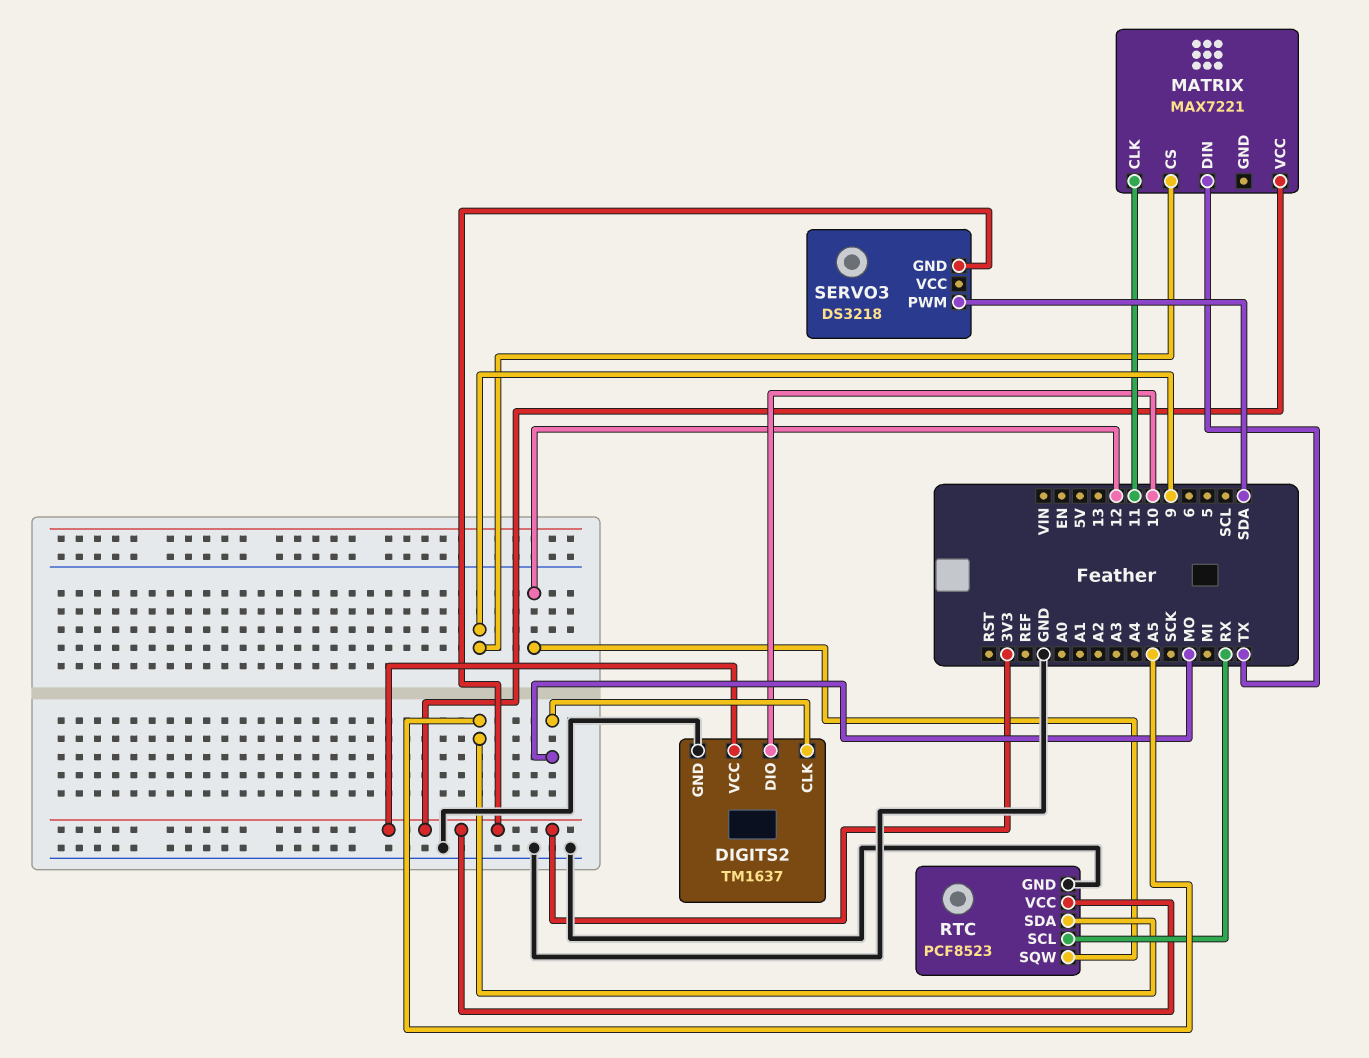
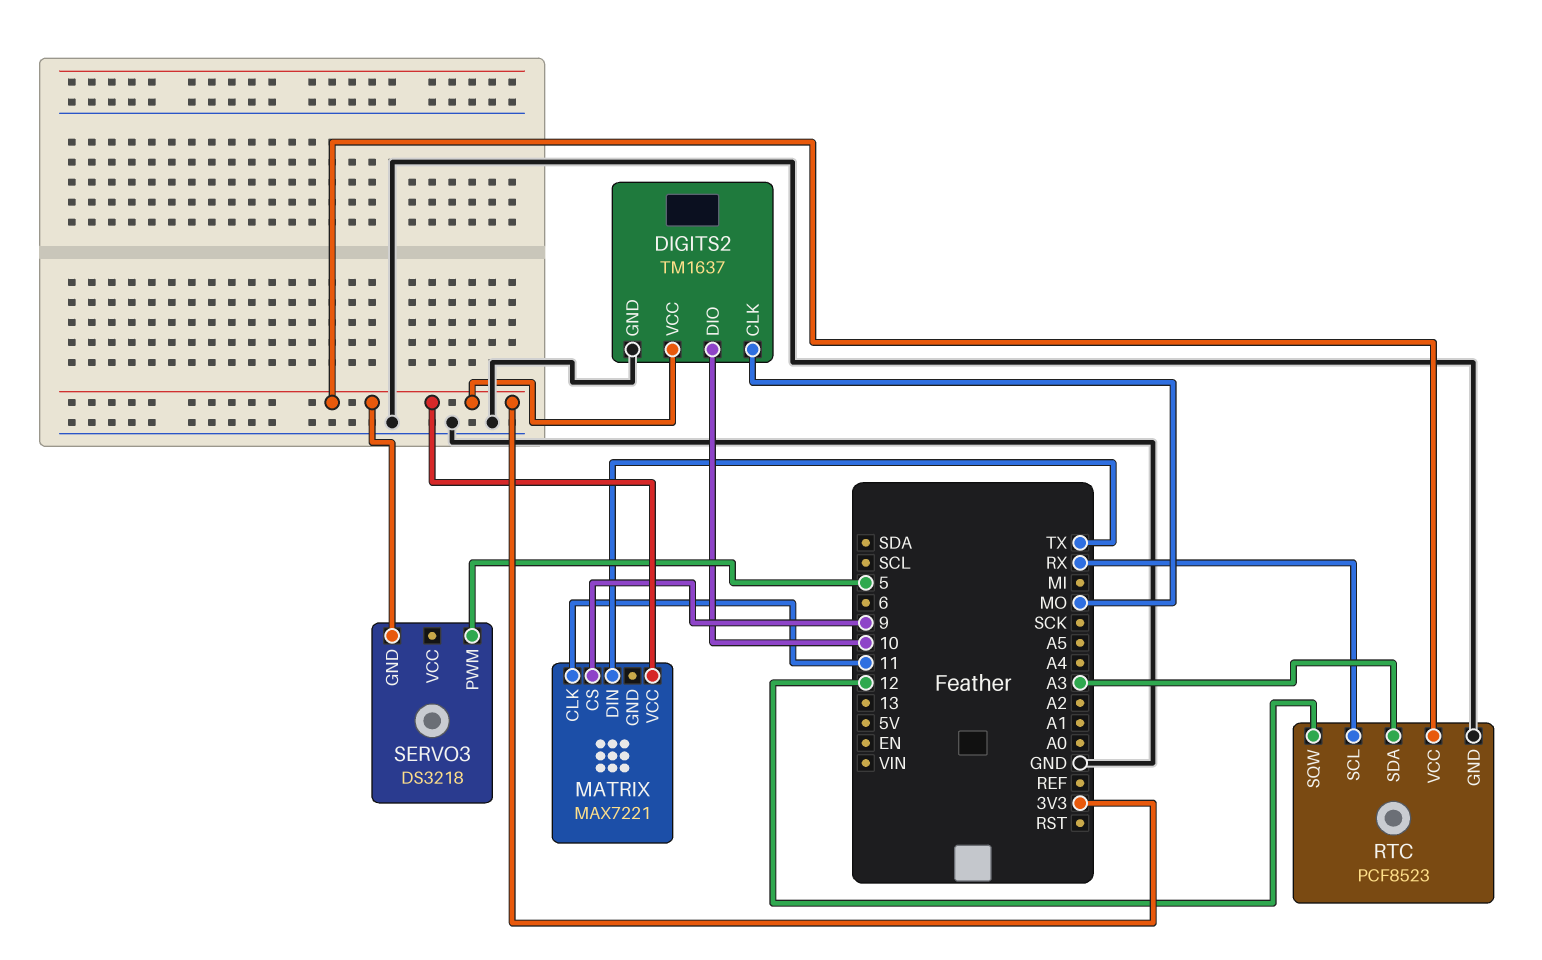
RTC pin SDA: A5 -> A3
SERVO3 pin PWM: SDA -> 5

